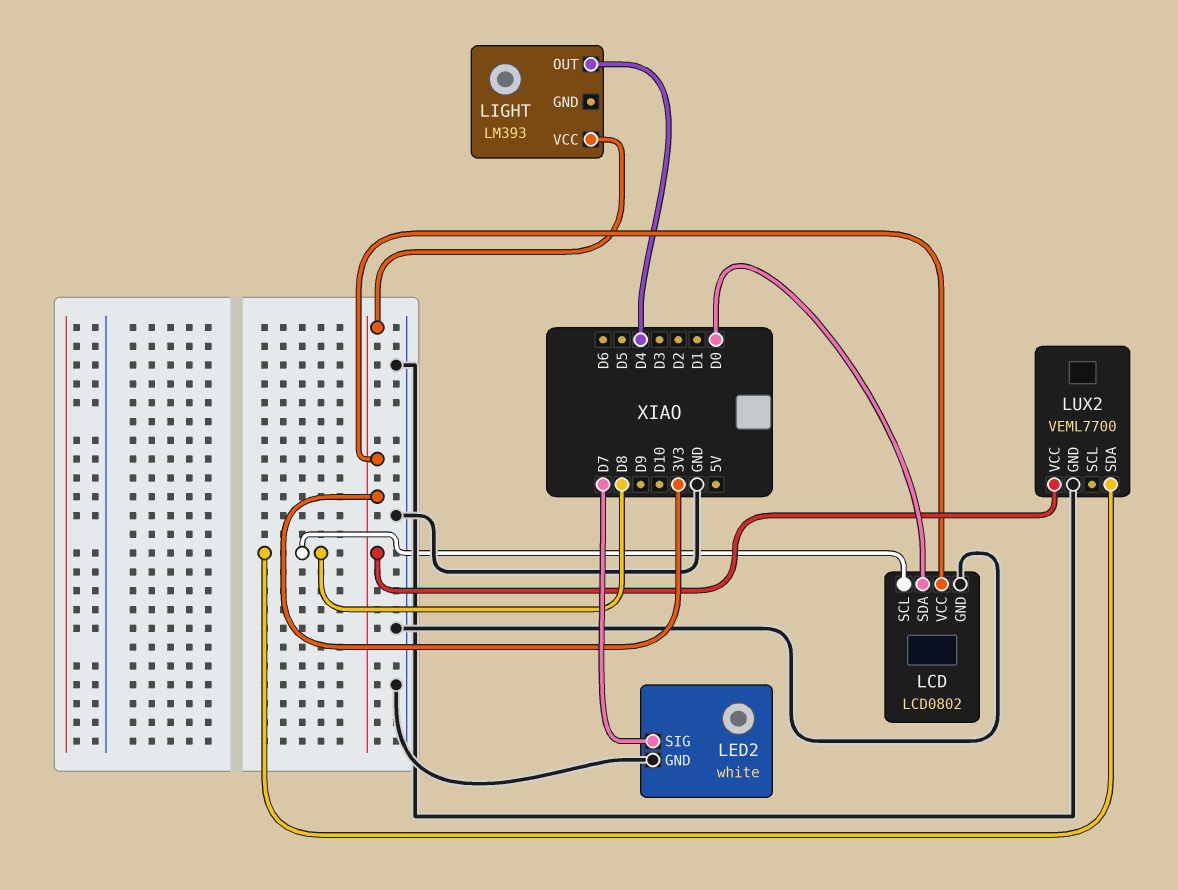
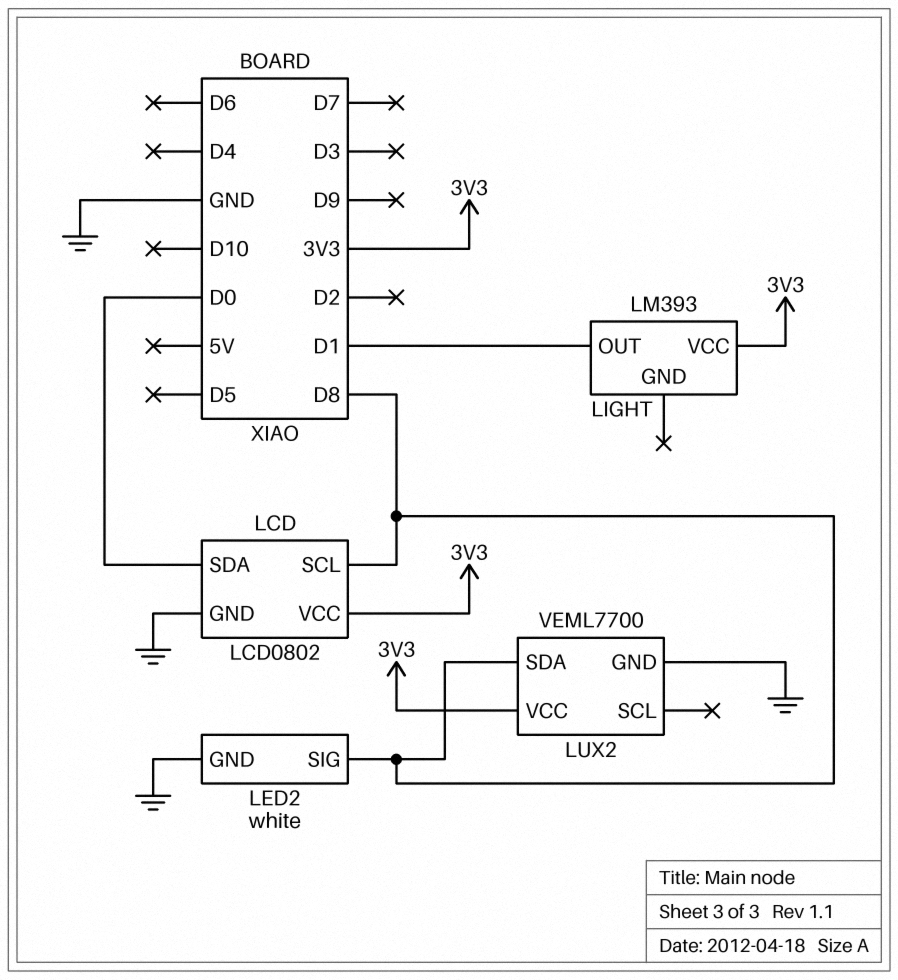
LED2 pin SIG: D7 -> D8
LIGHT pin OUT: D4 -> D1

